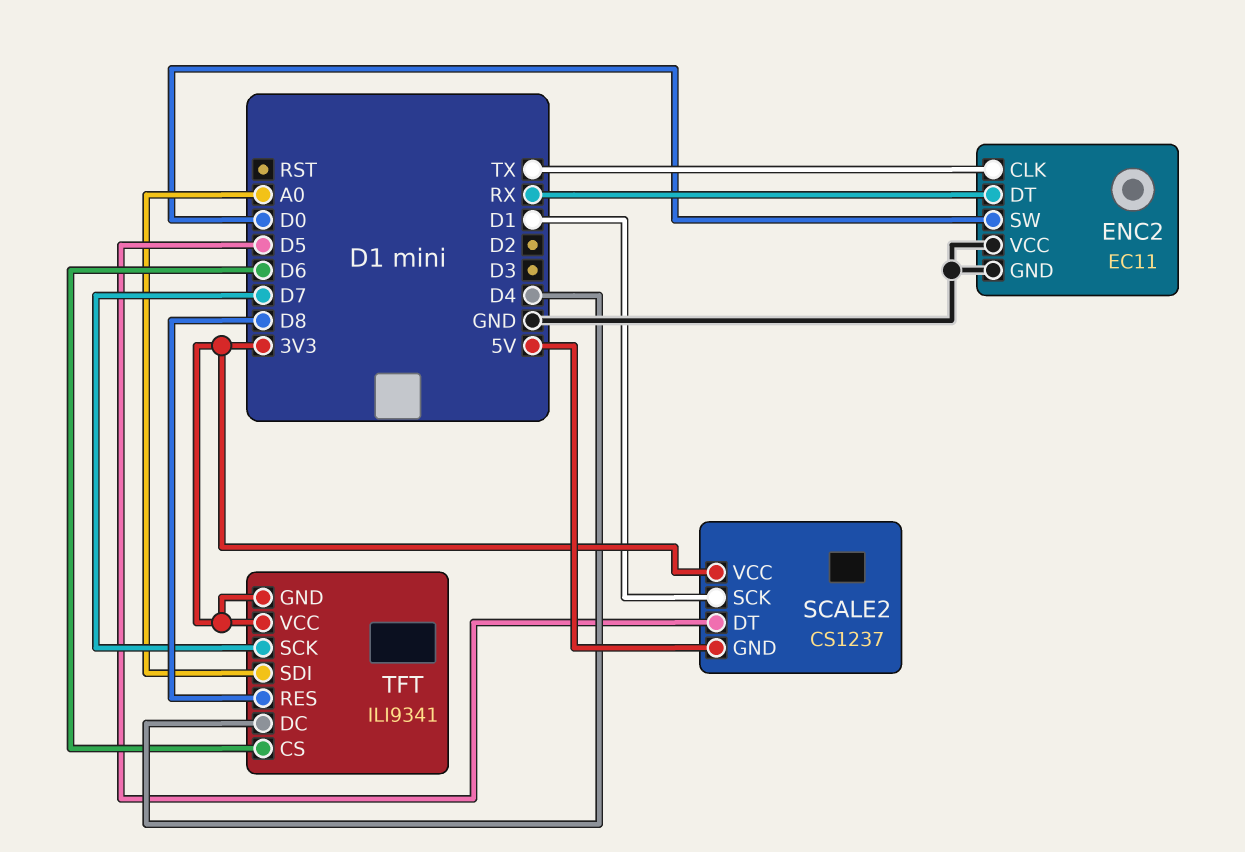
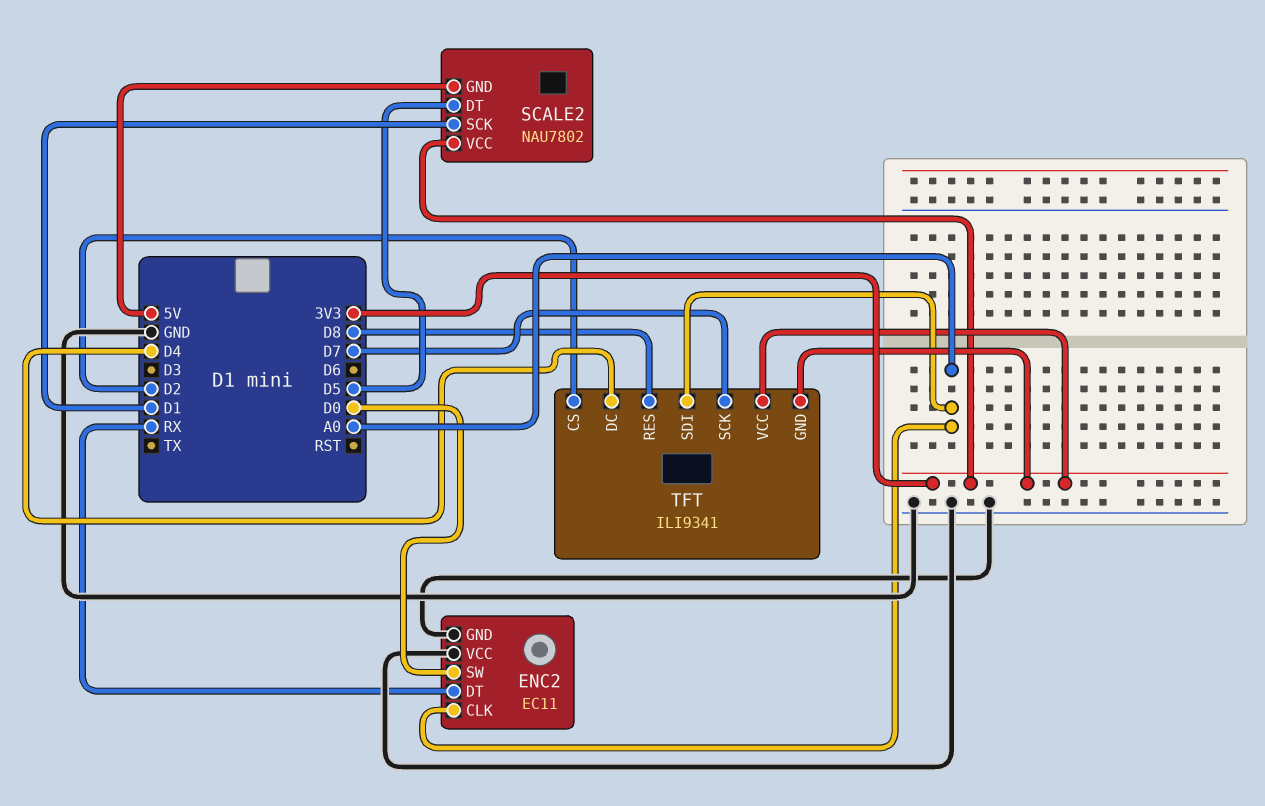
ENC2 pin CLK: TX -> A0
SCALE2: CS1237 -> NAU7802
TFT pin CS: D6 -> D2

